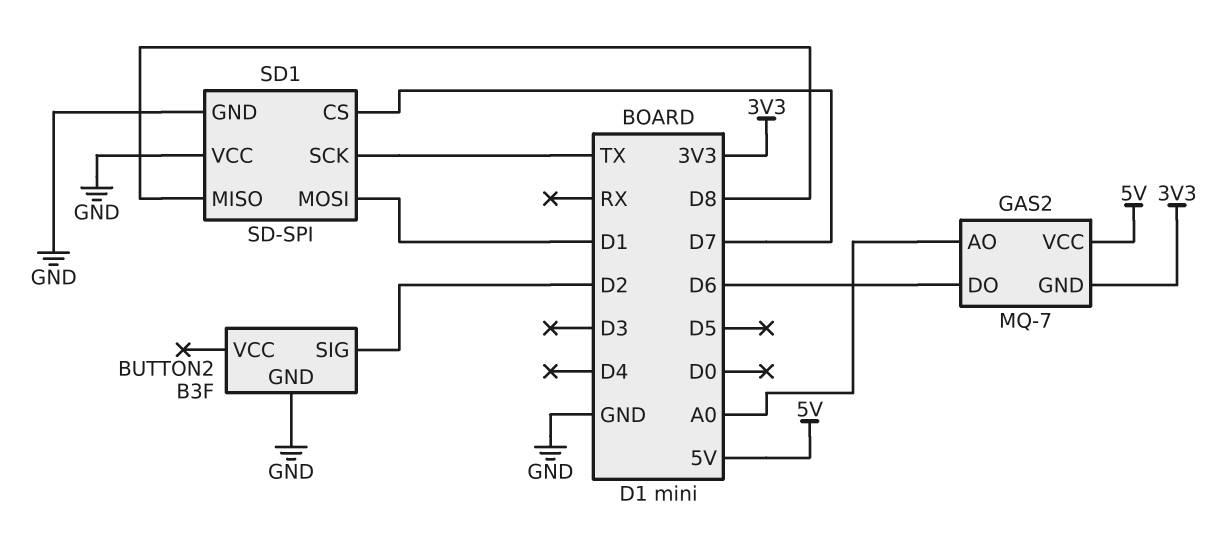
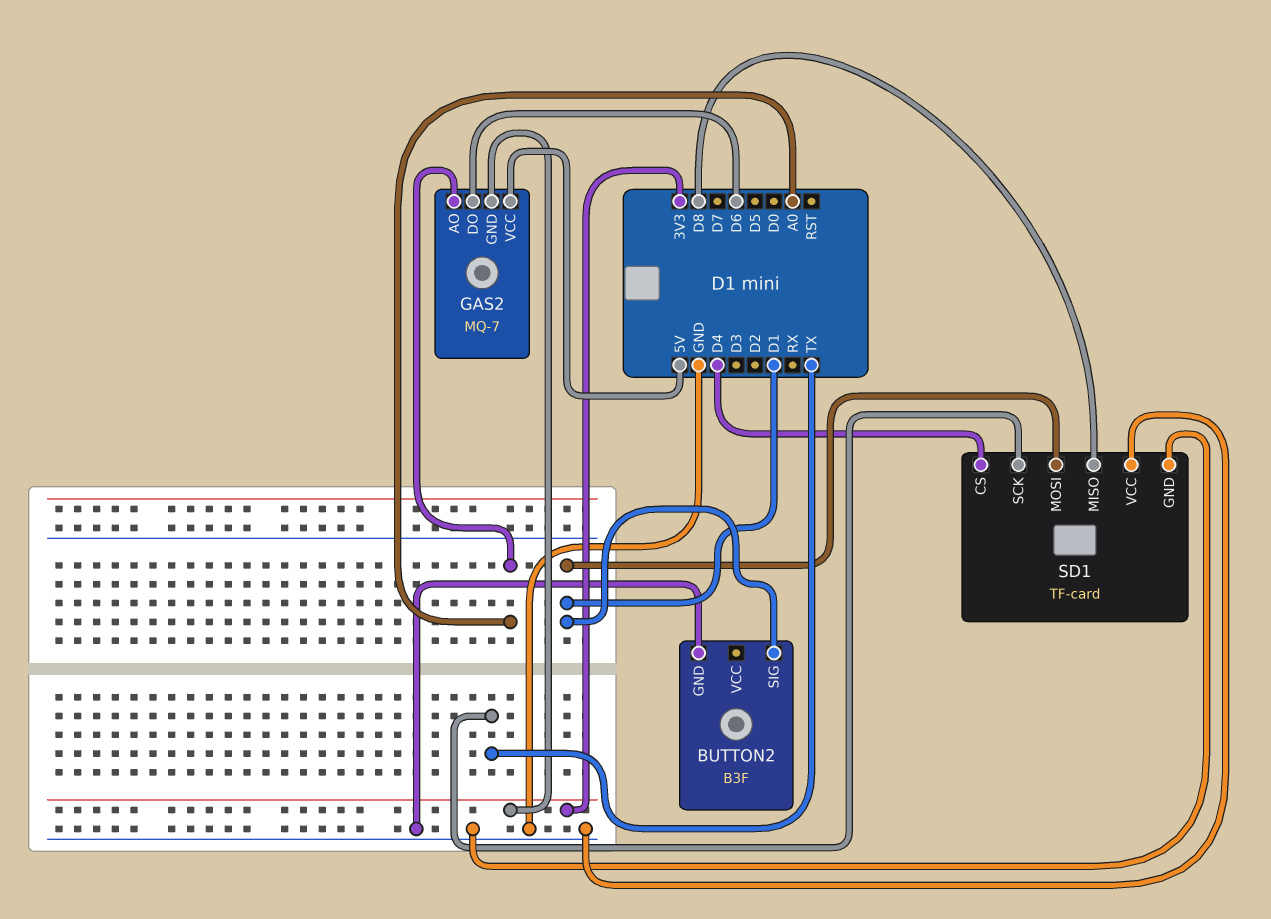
BUTTON2 pin SIG: D2 -> D1
SD1: SD-SPI -> TF-card
SD1 pin CS: D7 -> D4

